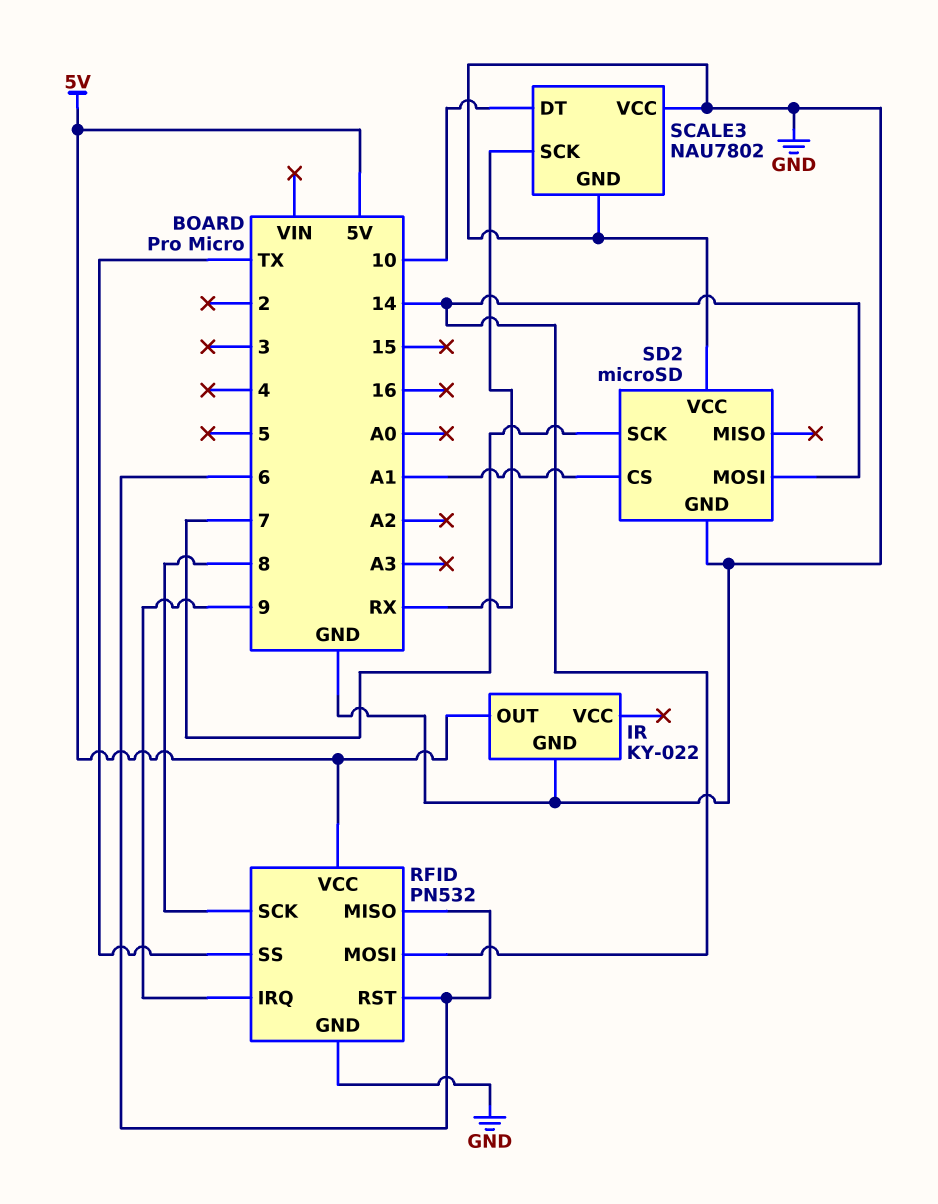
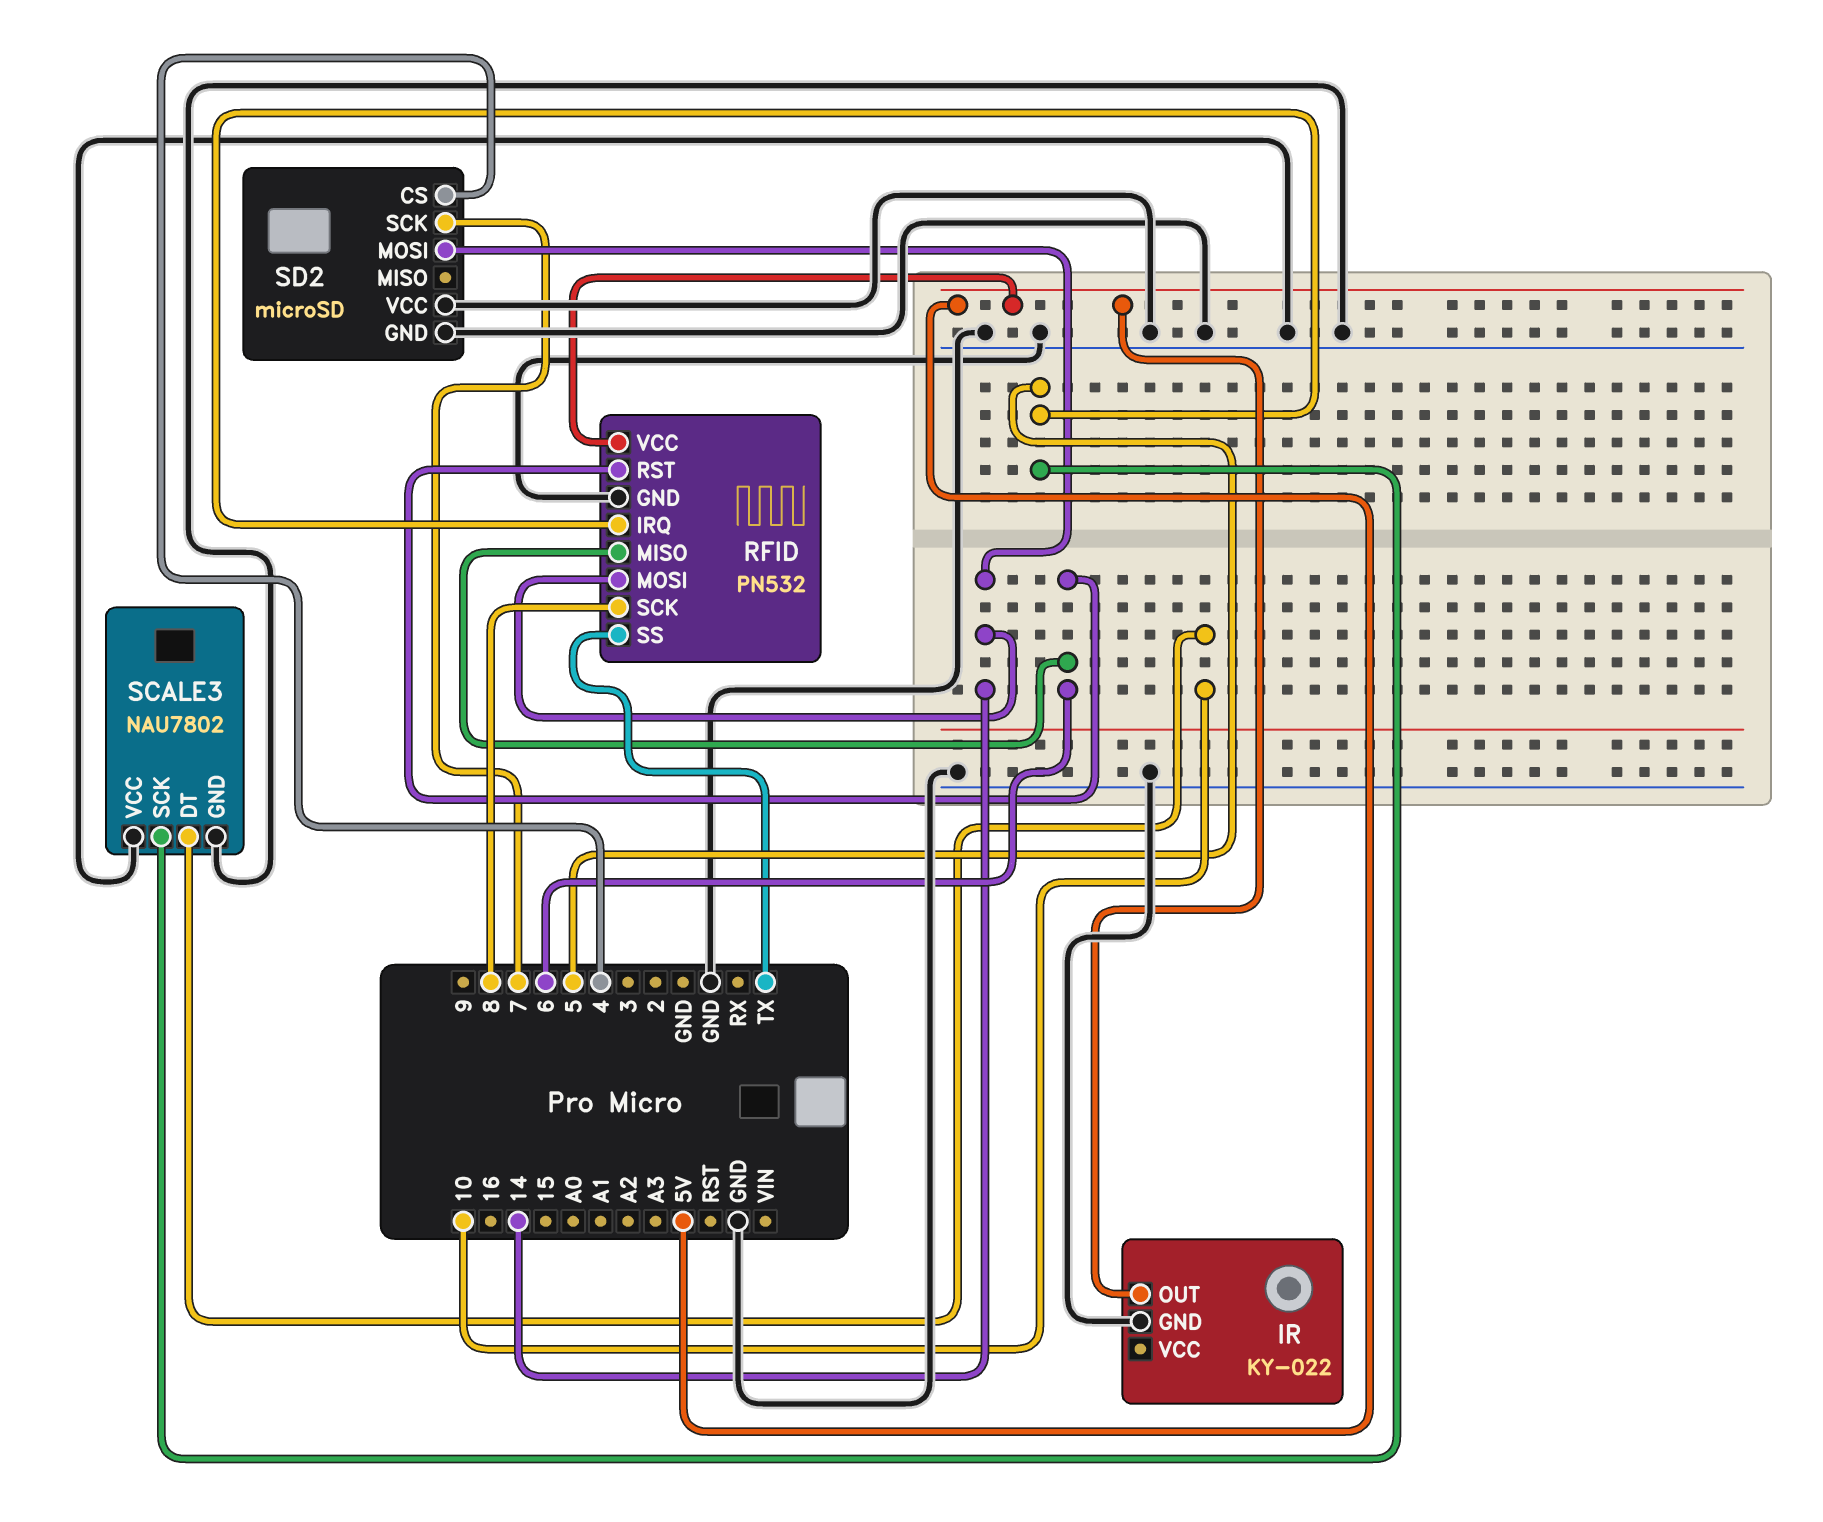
RFID pin IRQ: 9 -> 5
SCALE3 pin SCK: RX -> 5
SD2 pin CS: A1 -> 4

